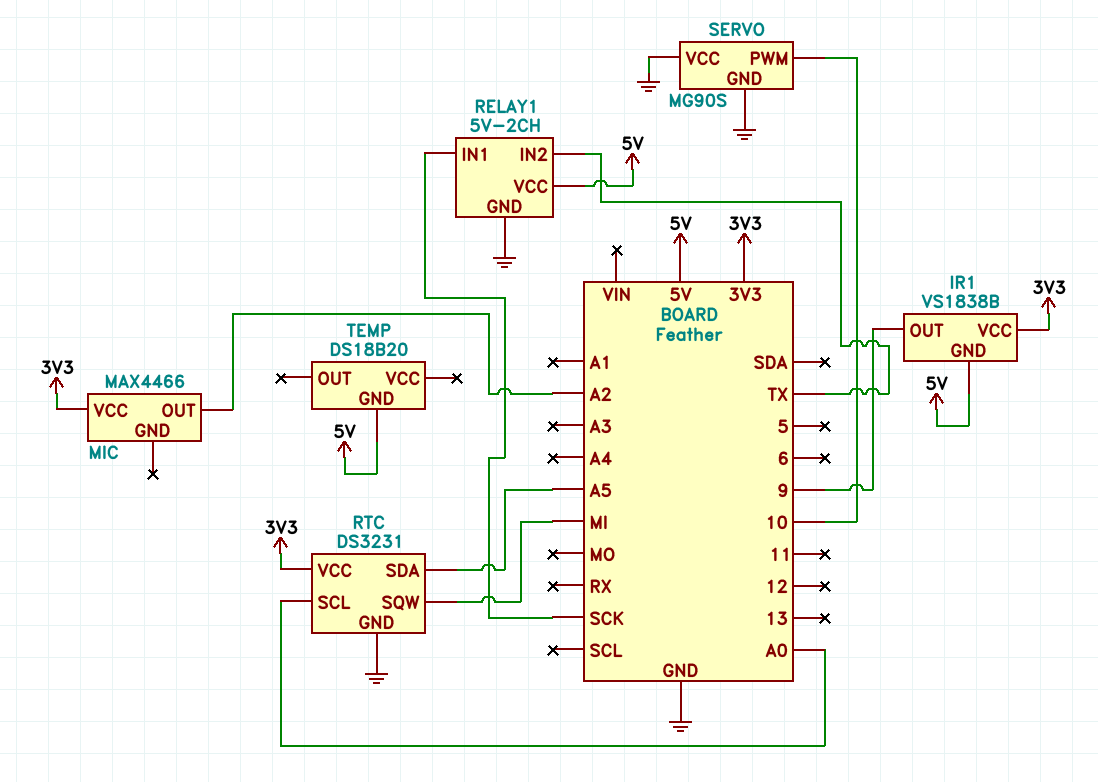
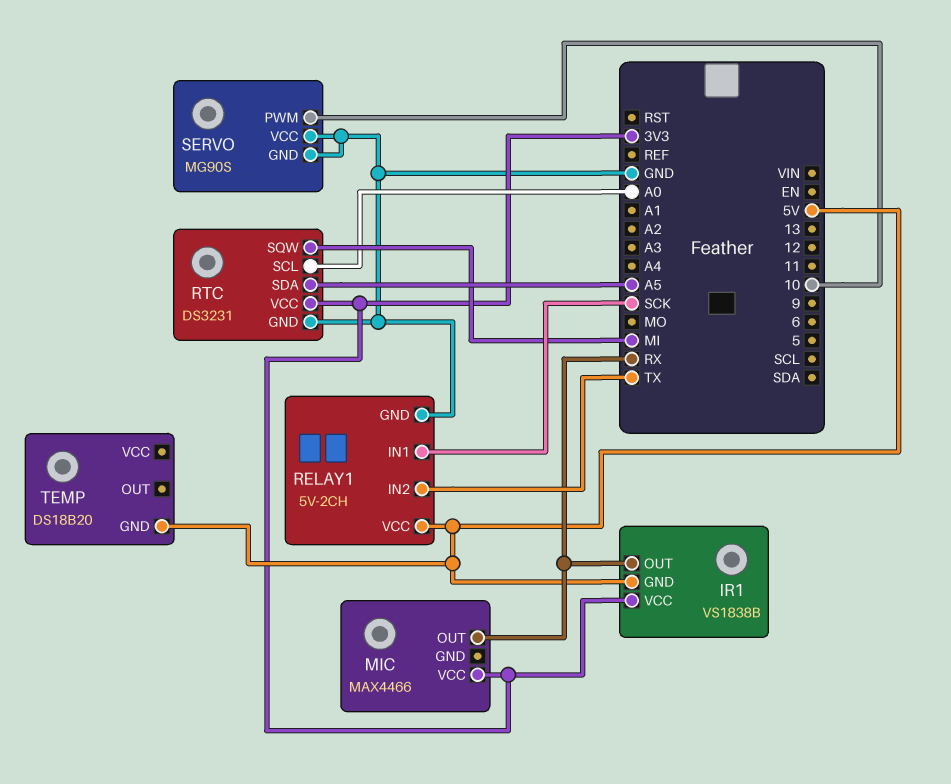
IR1 pin OUT: 9 -> RX
MIC pin OUT: A2 -> RX

